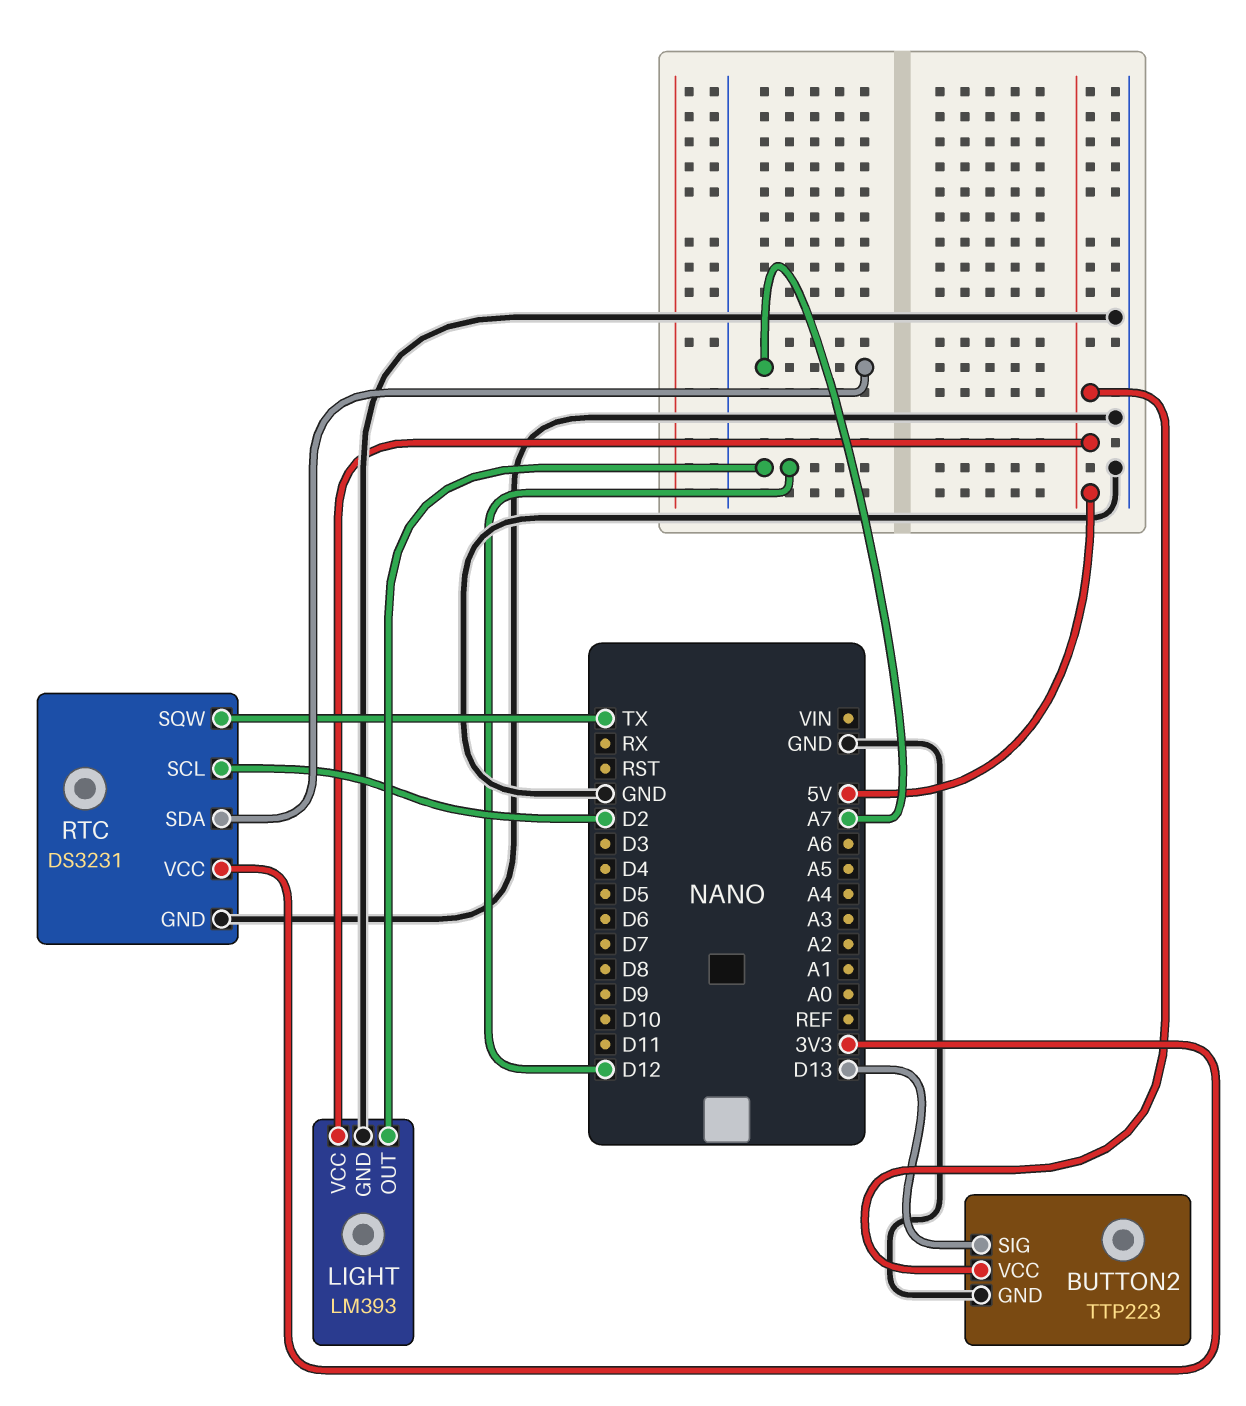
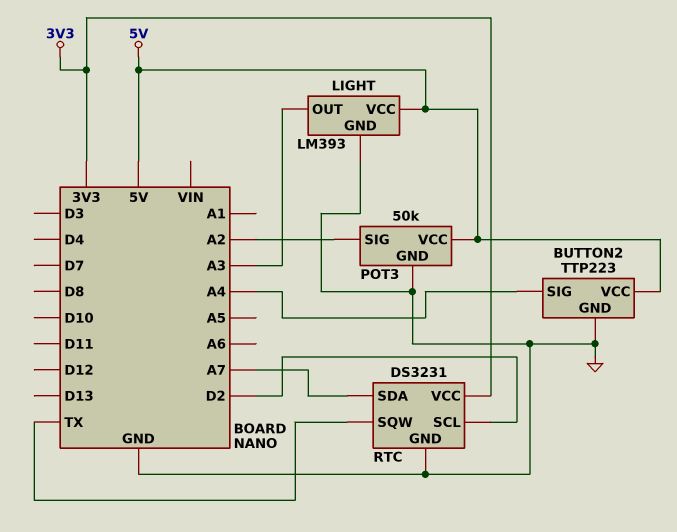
BUTTON2 pin SIG: D13 -> A4
LIGHT pin OUT: D12 -> A3
POT3: none -> 50k
POT3 pin GND: none -> GND
POT3 pin SIG: none -> A2
POT3 pin VCC: none -> 5V

